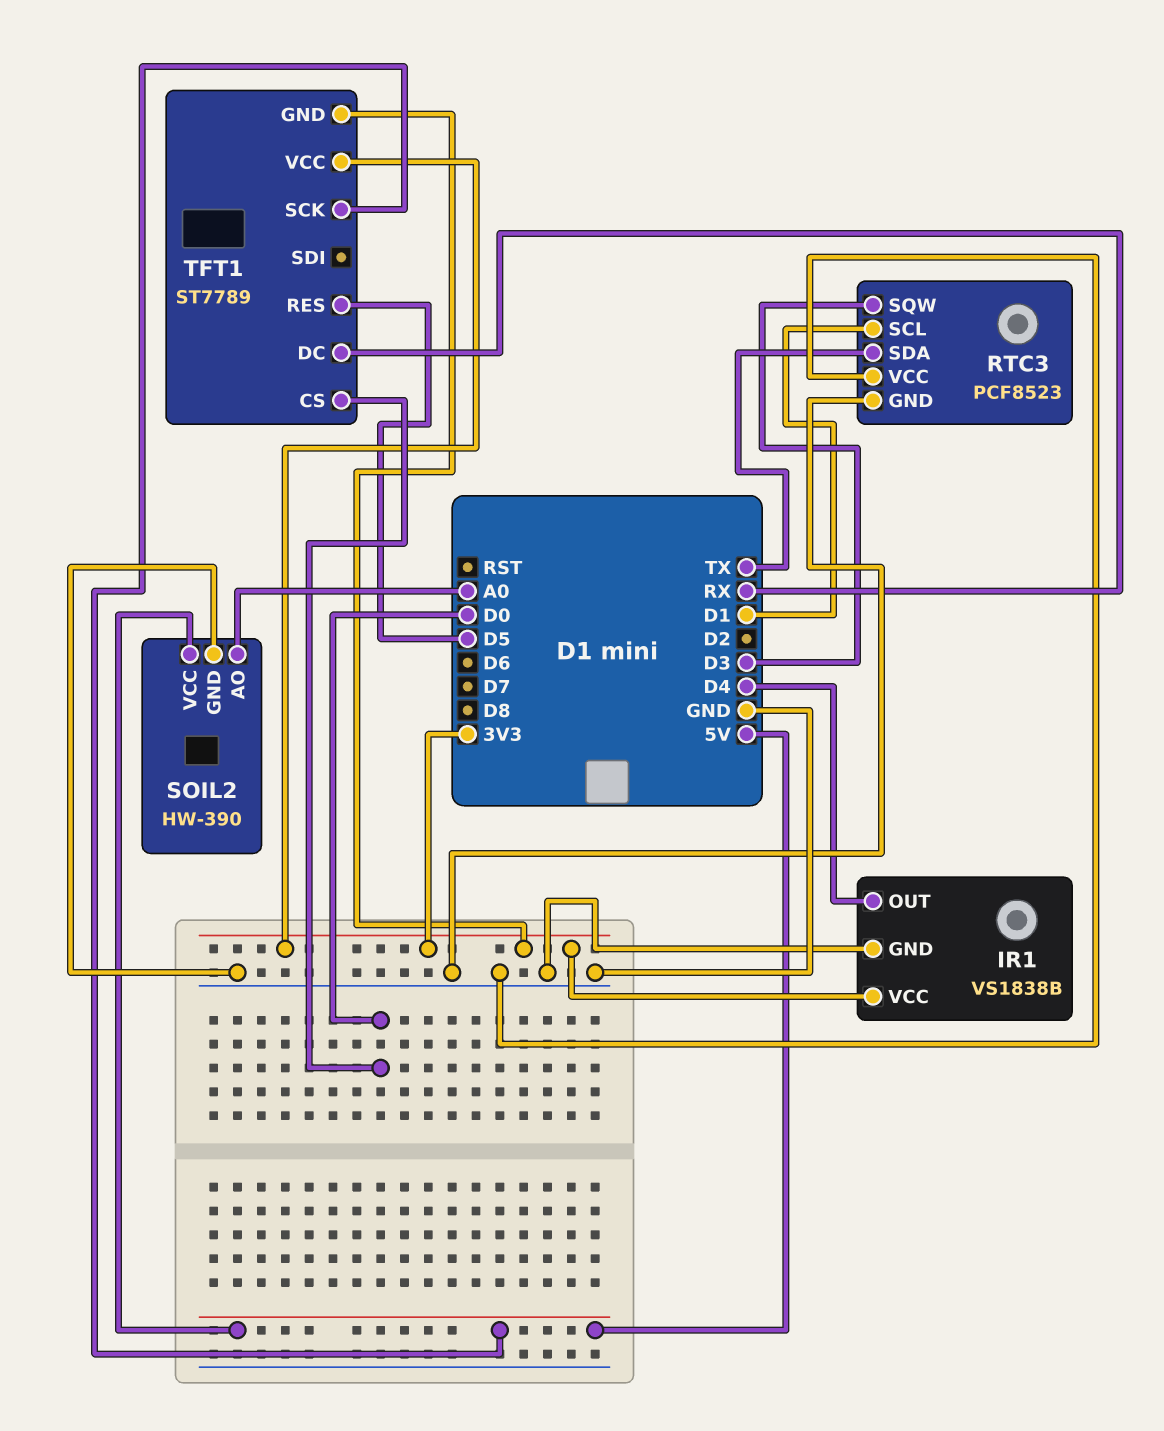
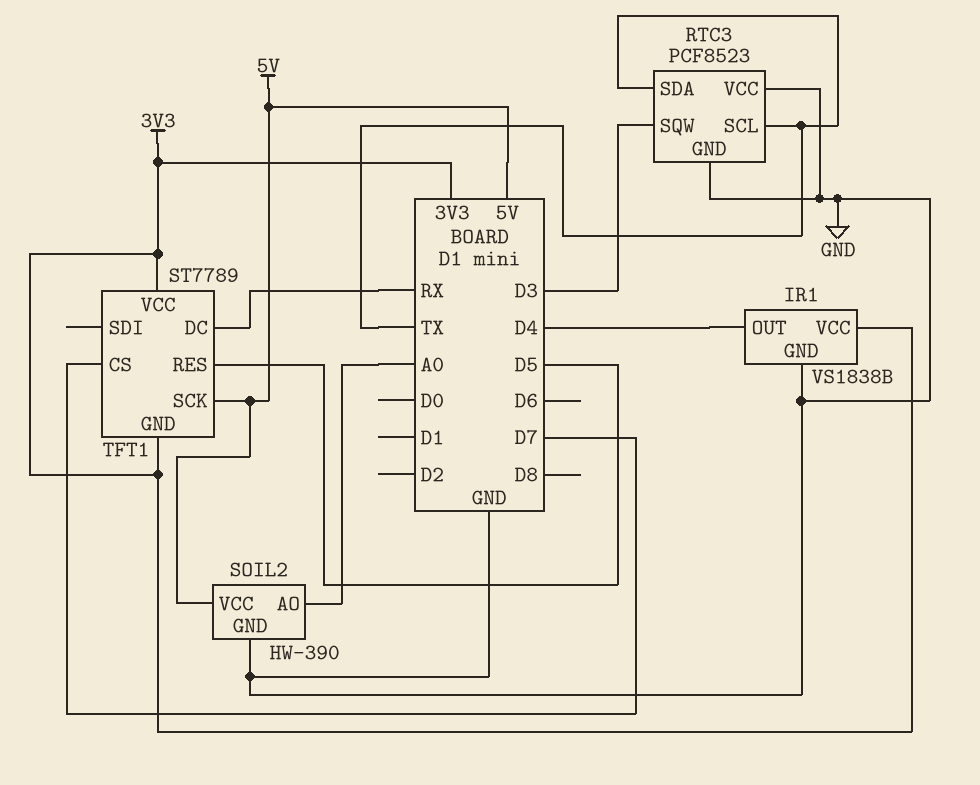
RTC3 pin SCL: D1 -> TX
TFT1 pin CS: D0 -> D7

